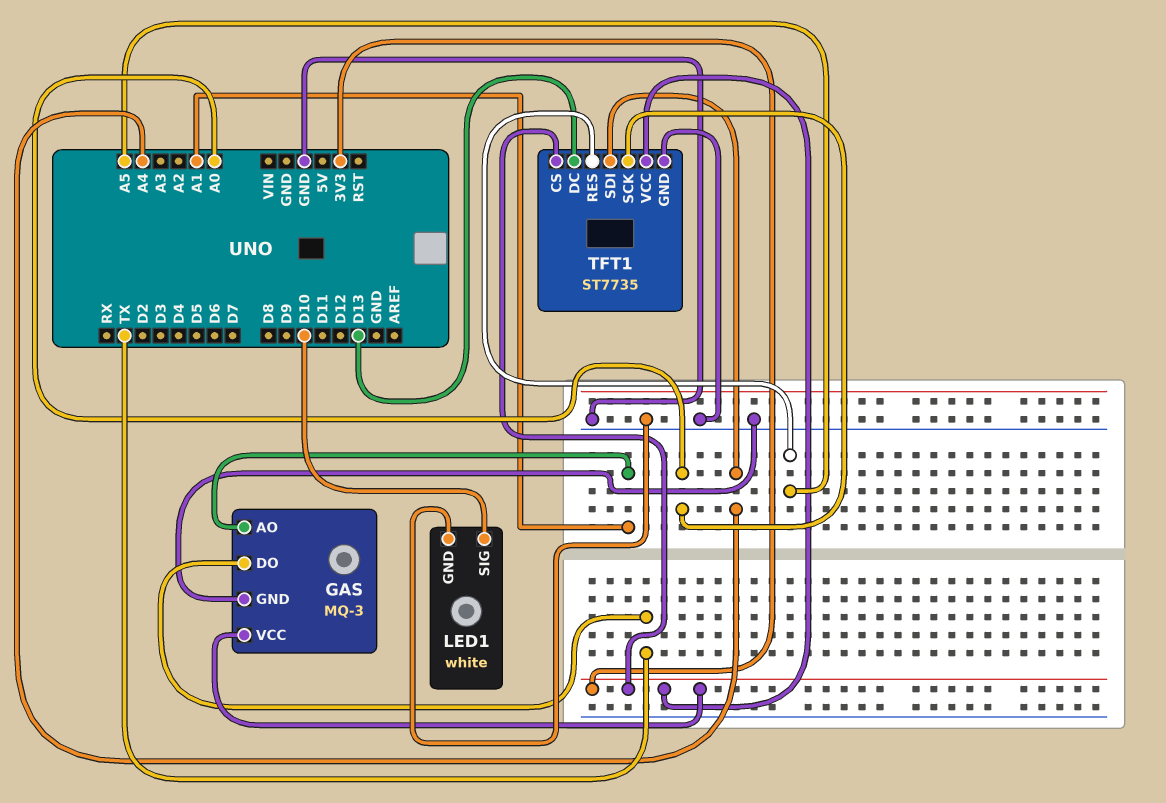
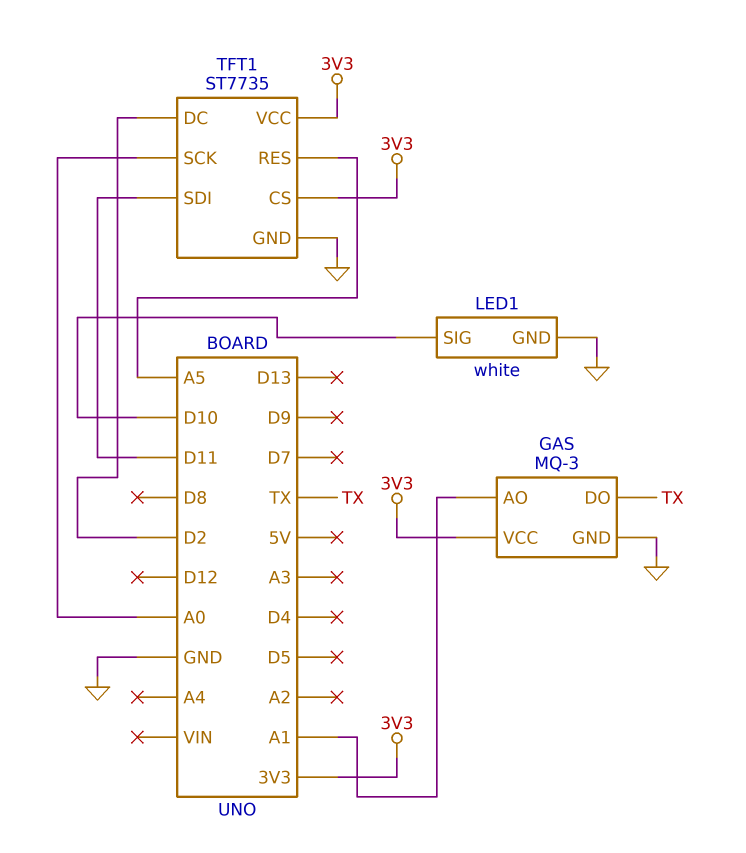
TFT1 pin DC: D13 -> D2
TFT1 pin SDI: A4 -> D11

